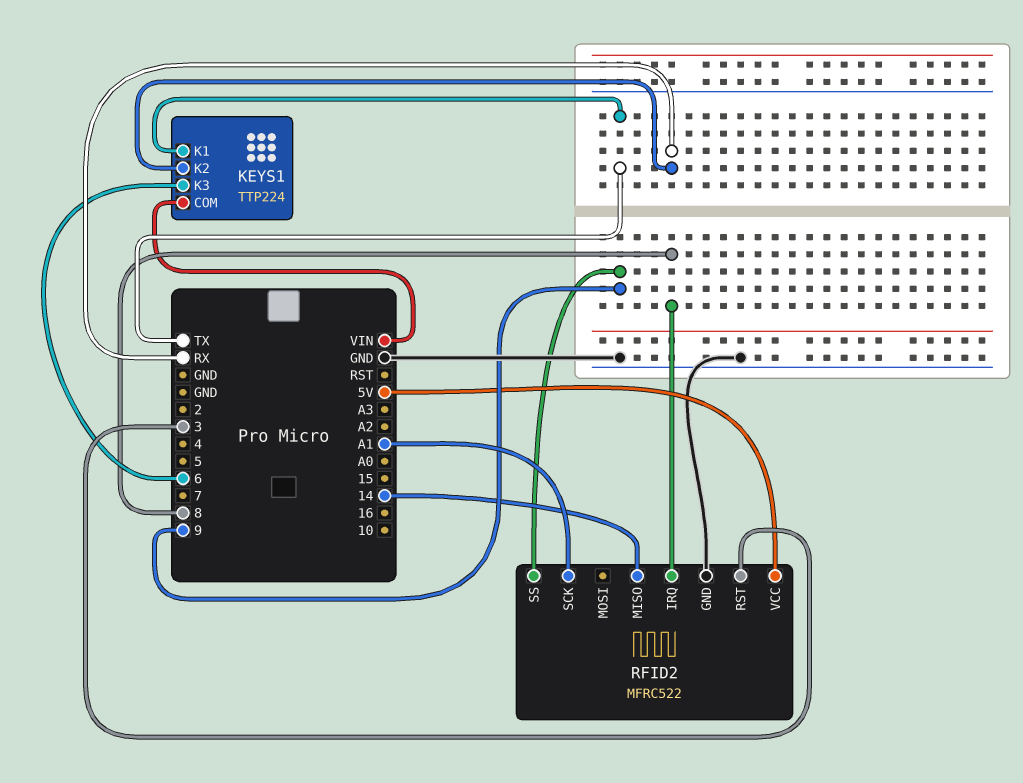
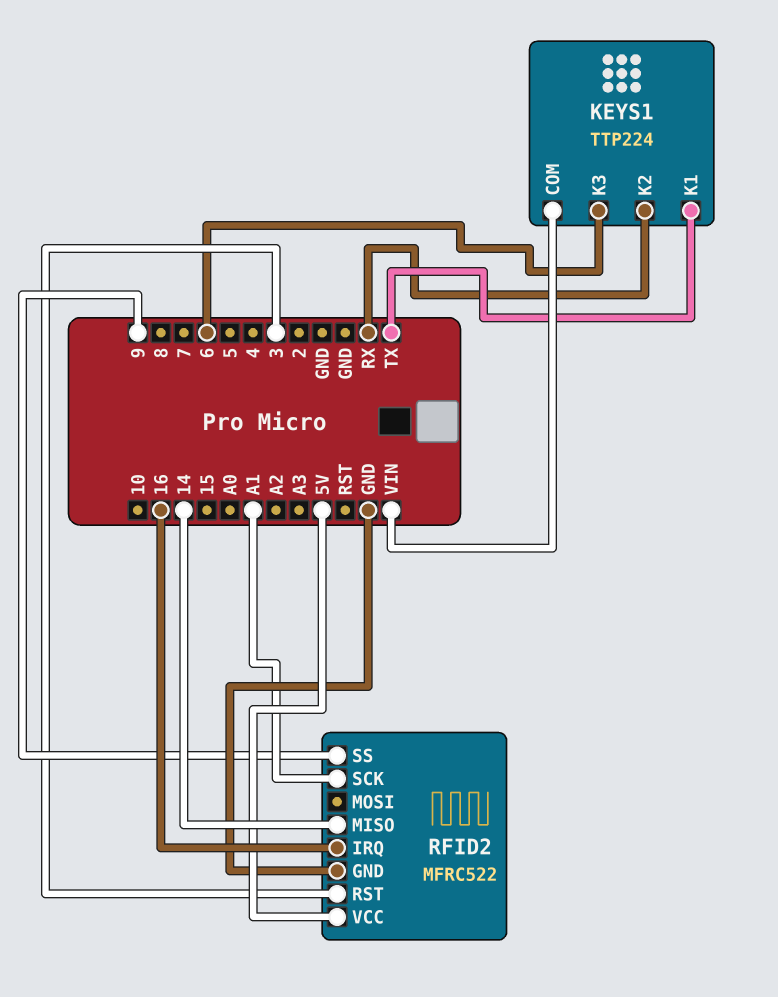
RFID2 pin IRQ: 8 -> 16

